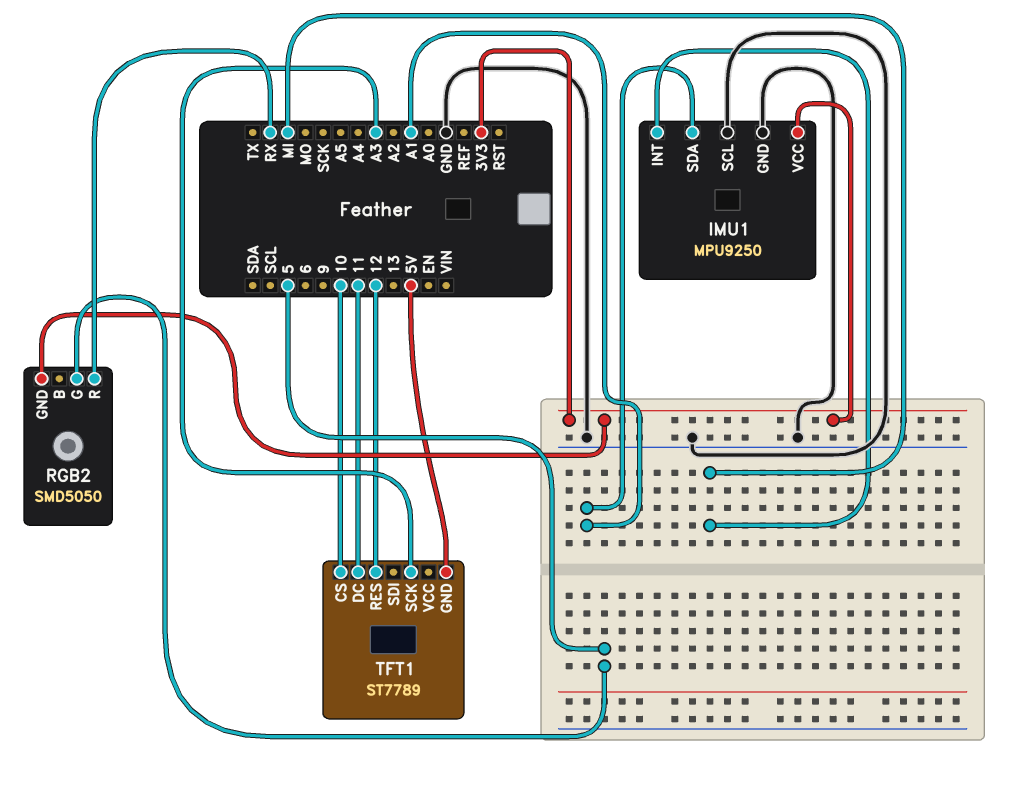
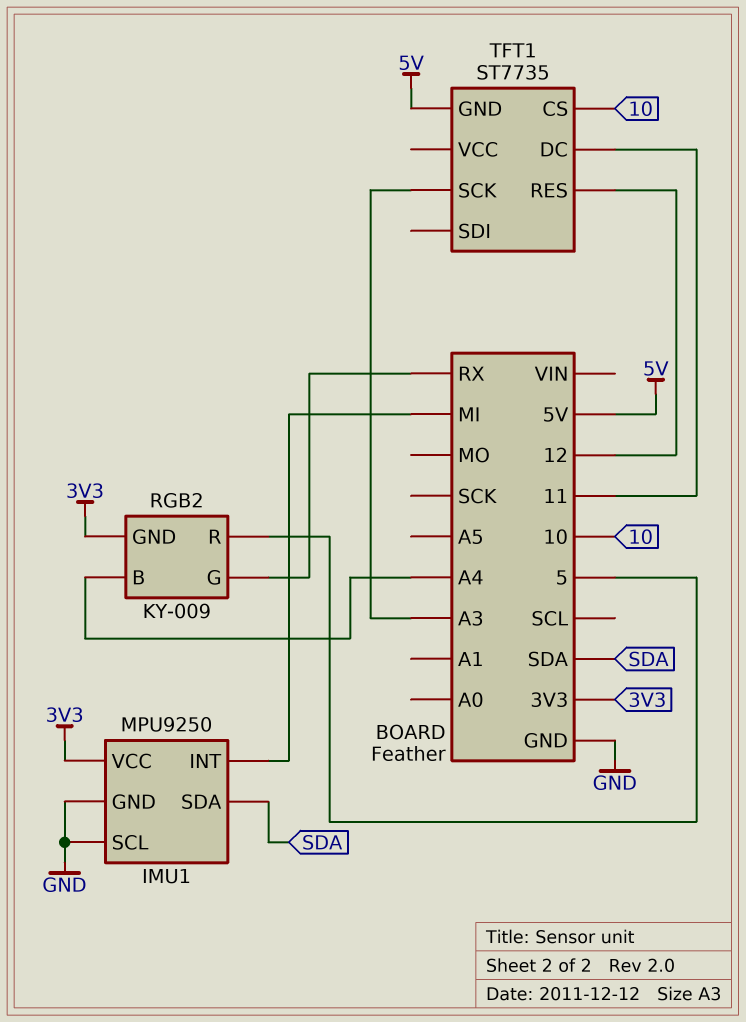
IMU1 pin SDA: A1 -> SDA
RGB2: SMD5050 -> KY-009
RGB2 pin B: none -> A4
RGB2 pin G: 5 -> RX
RGB2 pin R: RX -> 5
TFT1: ST7789 -> ST7735

